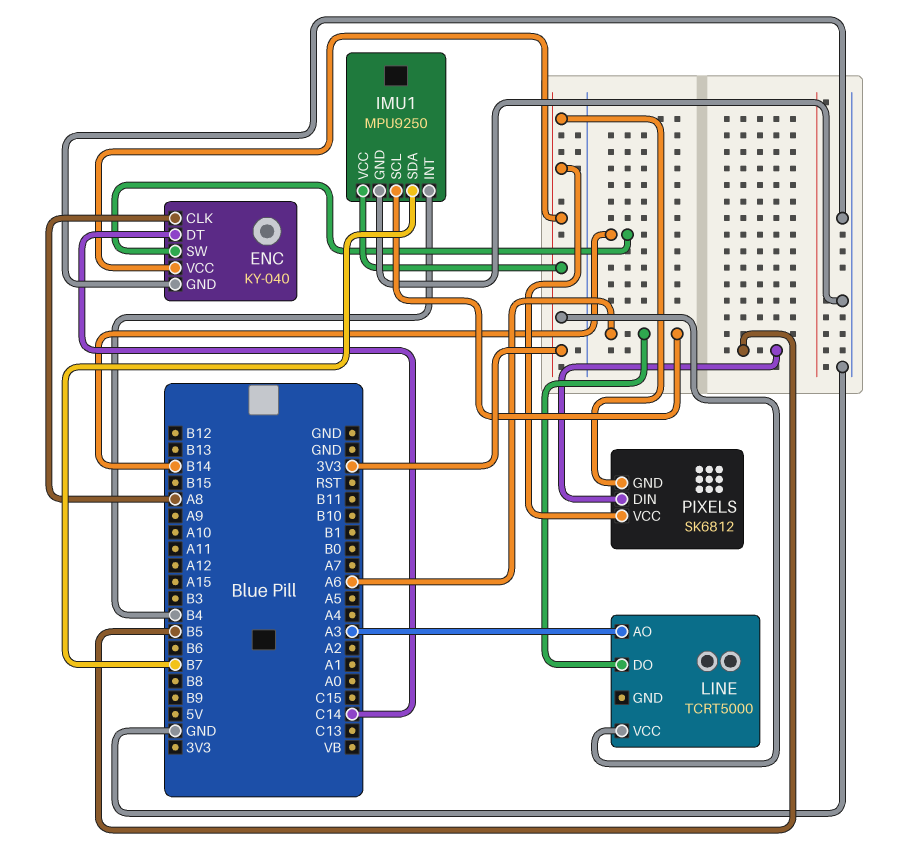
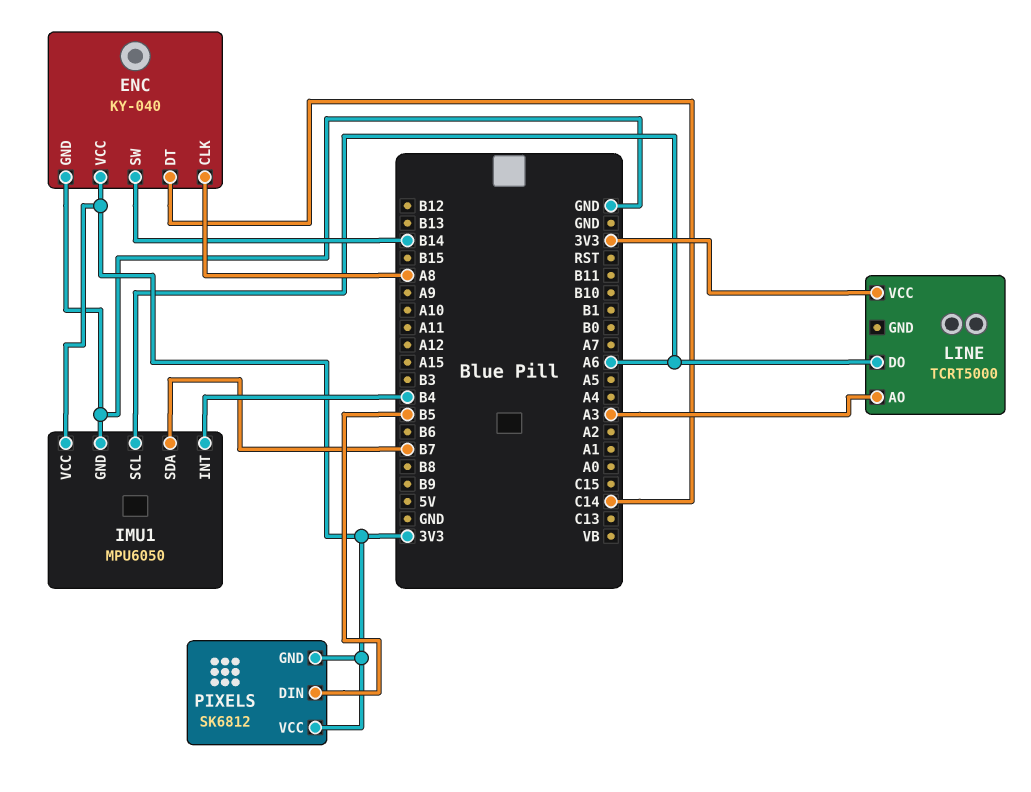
IMU1: MPU9250 -> MPU6050

